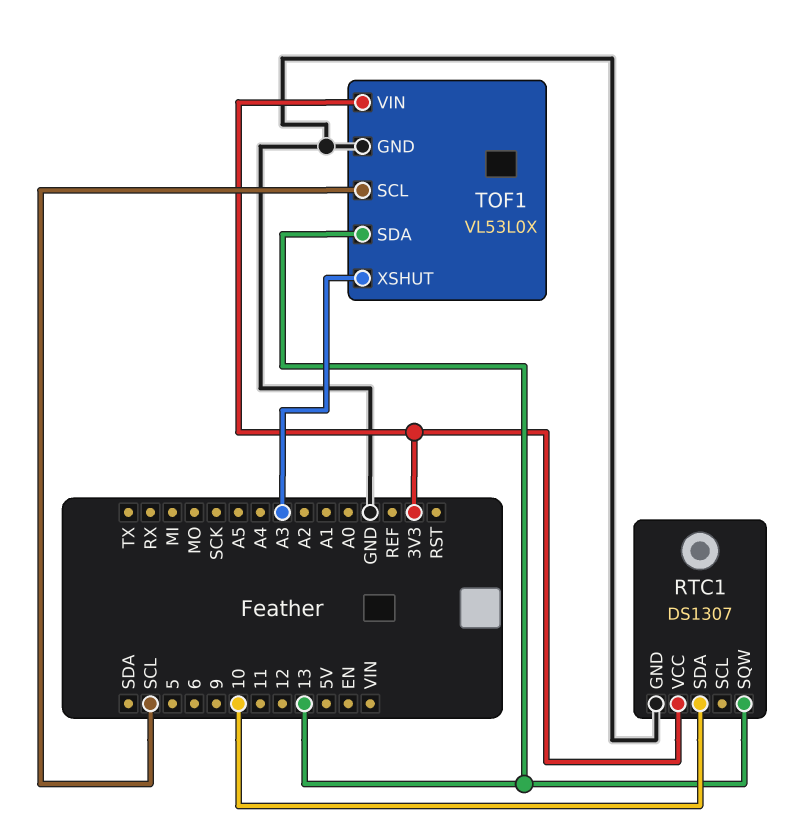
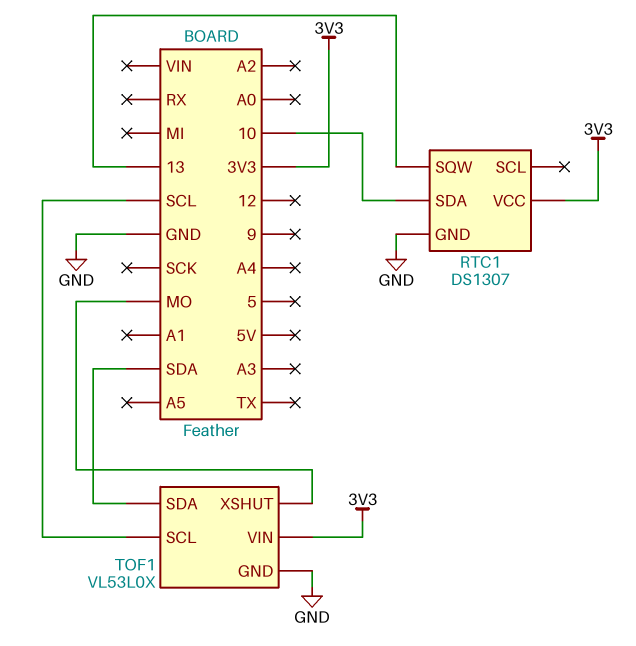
TOF1 pin SDA: 13 -> SDA
TOF1 pin XSHUT: A3 -> MO

